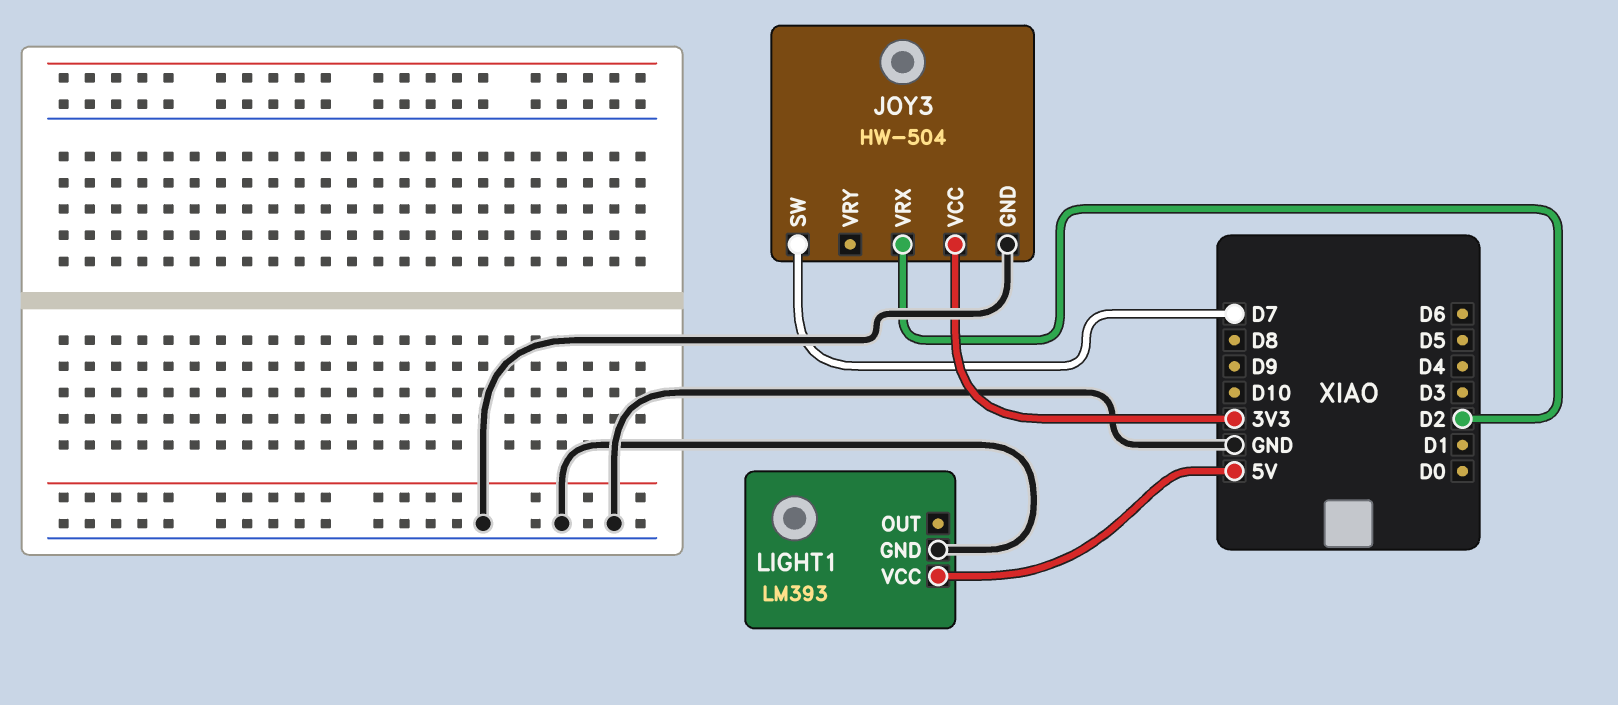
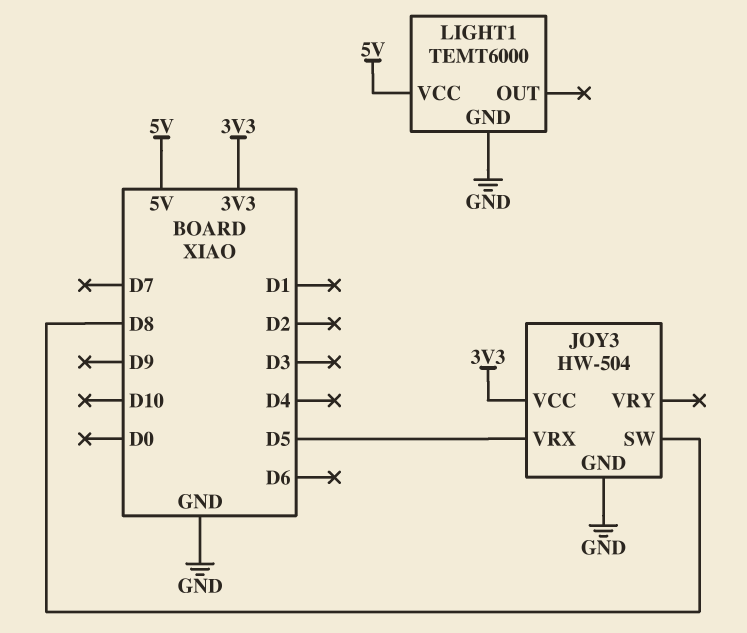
JOY3 pin SW: D7 -> D8
JOY3 pin VRX: D2 -> D5
LIGHT1: LM393 -> TEMT6000

